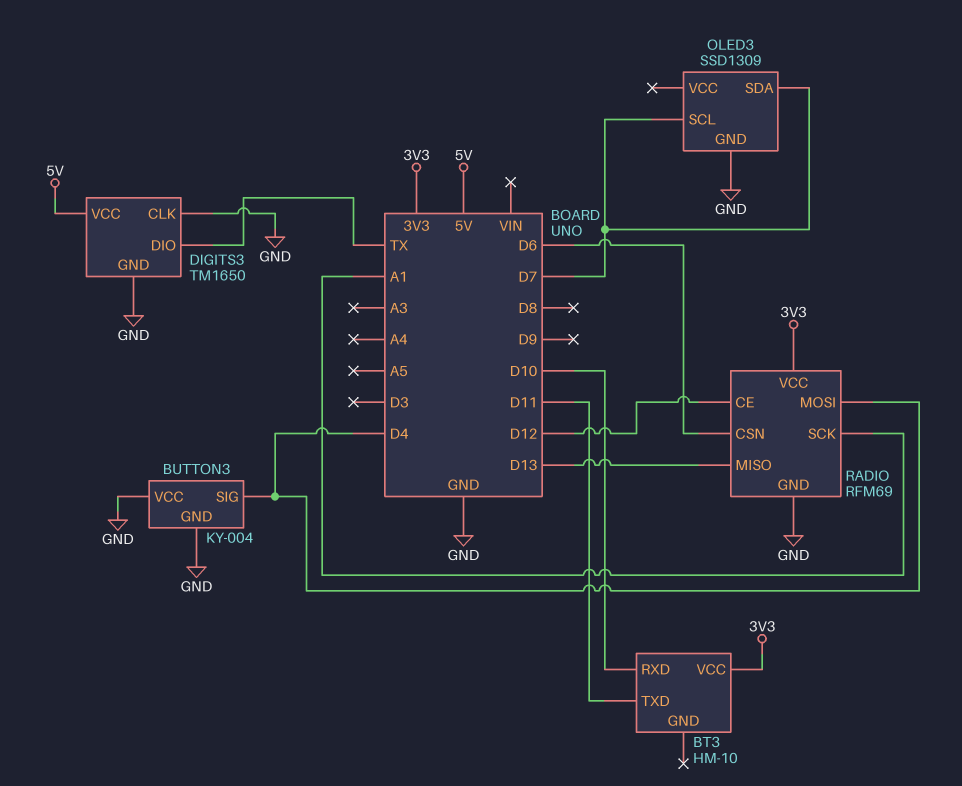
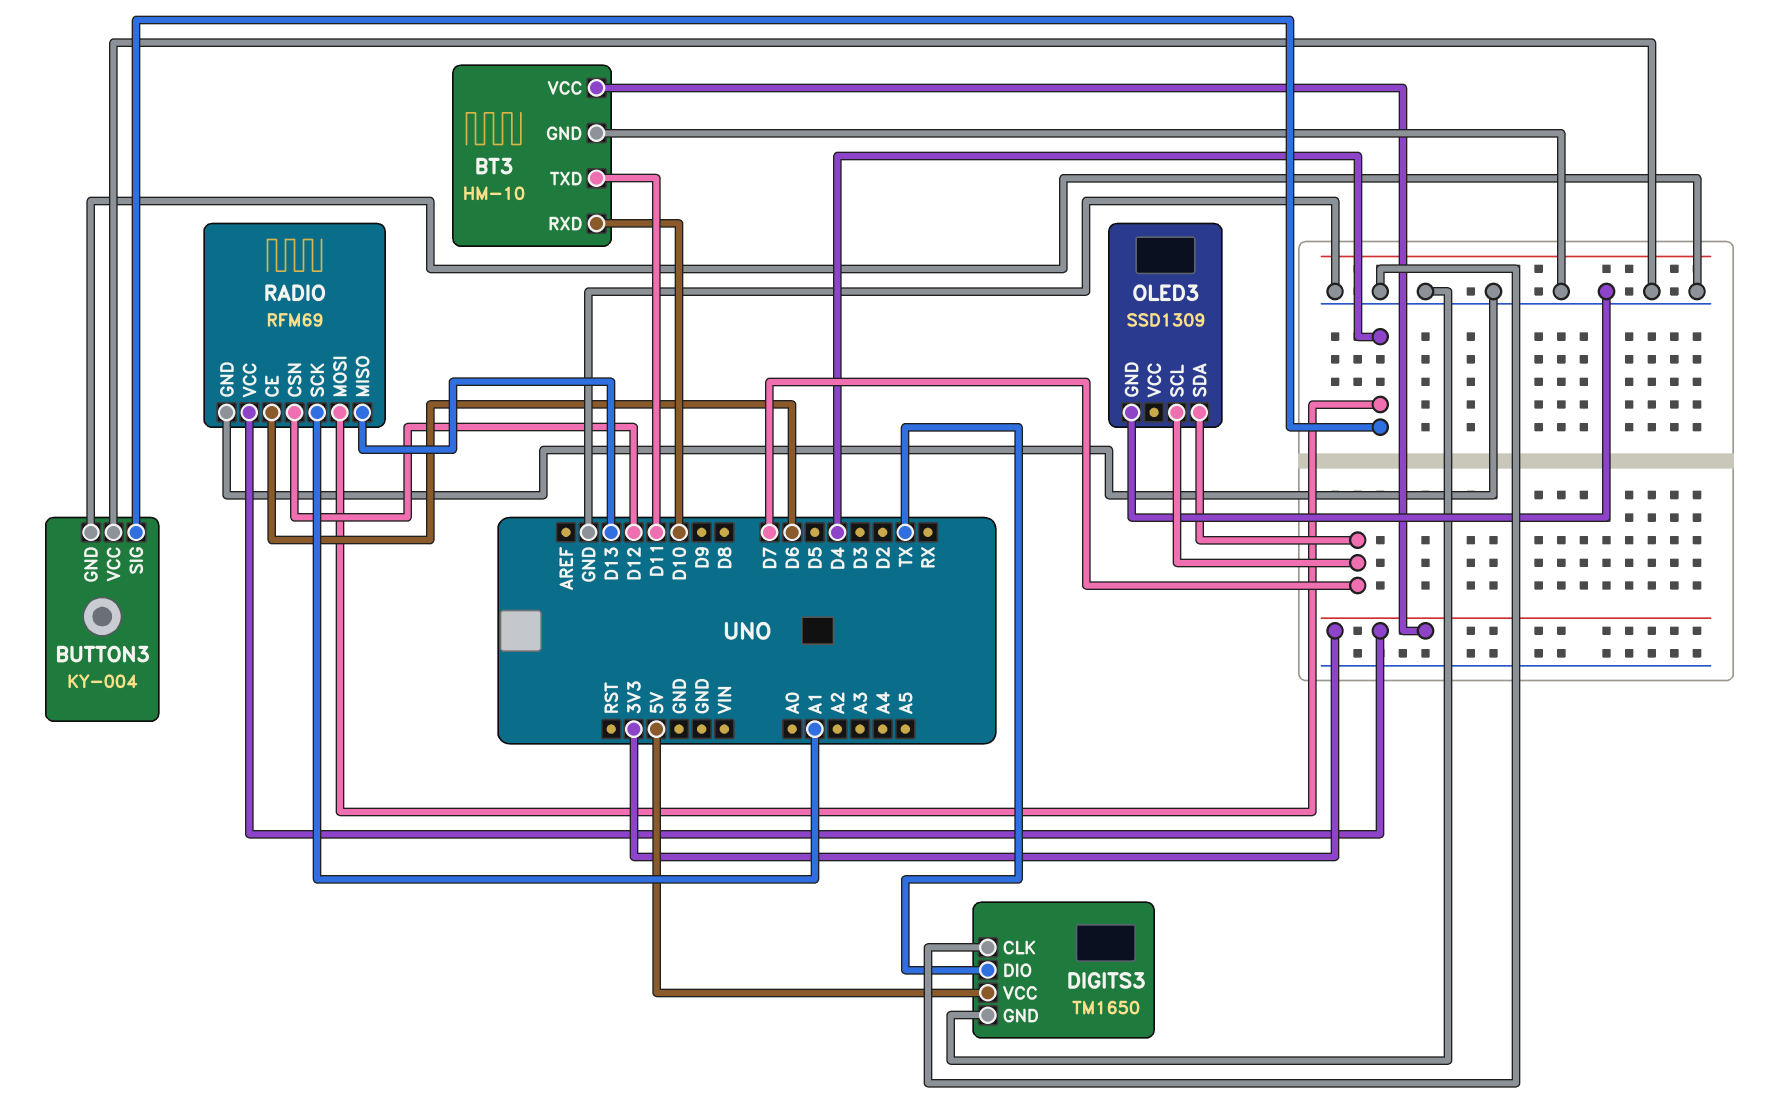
BT3 pin GND: none -> GND
RADIO pin CE: D12 -> D6
RADIO pin CSN: D6 -> D12

